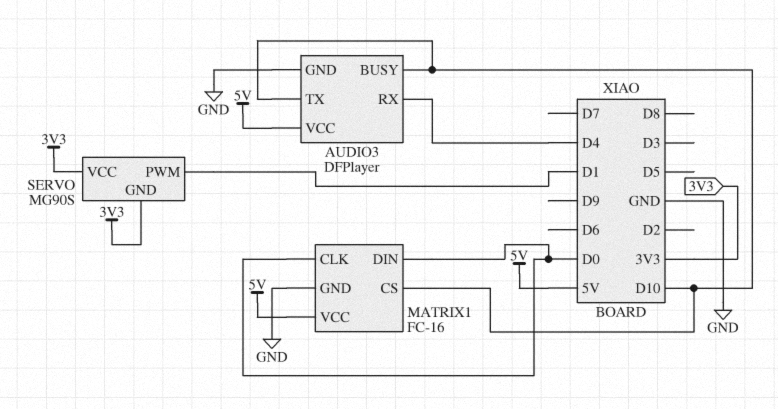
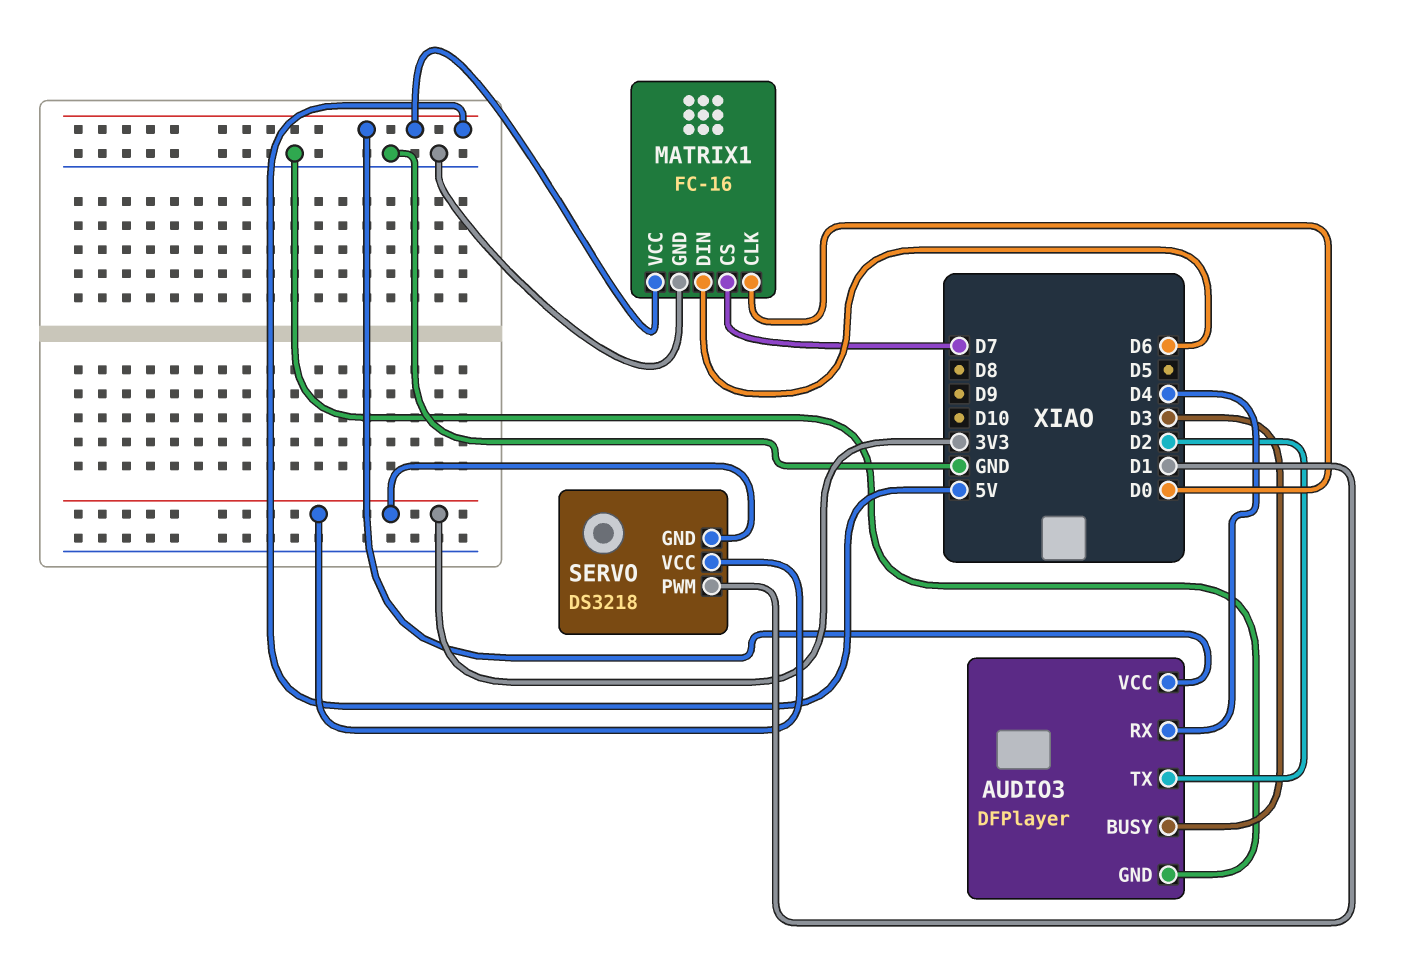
AUDIO3 pin BUSY: D10 -> D3
AUDIO3 pin TX: D10 -> D2
MATRIX1 pin CS: D10 -> D7
MATRIX1 pin DIN: D0 -> D6
SERVO: MG90S -> DS3218

